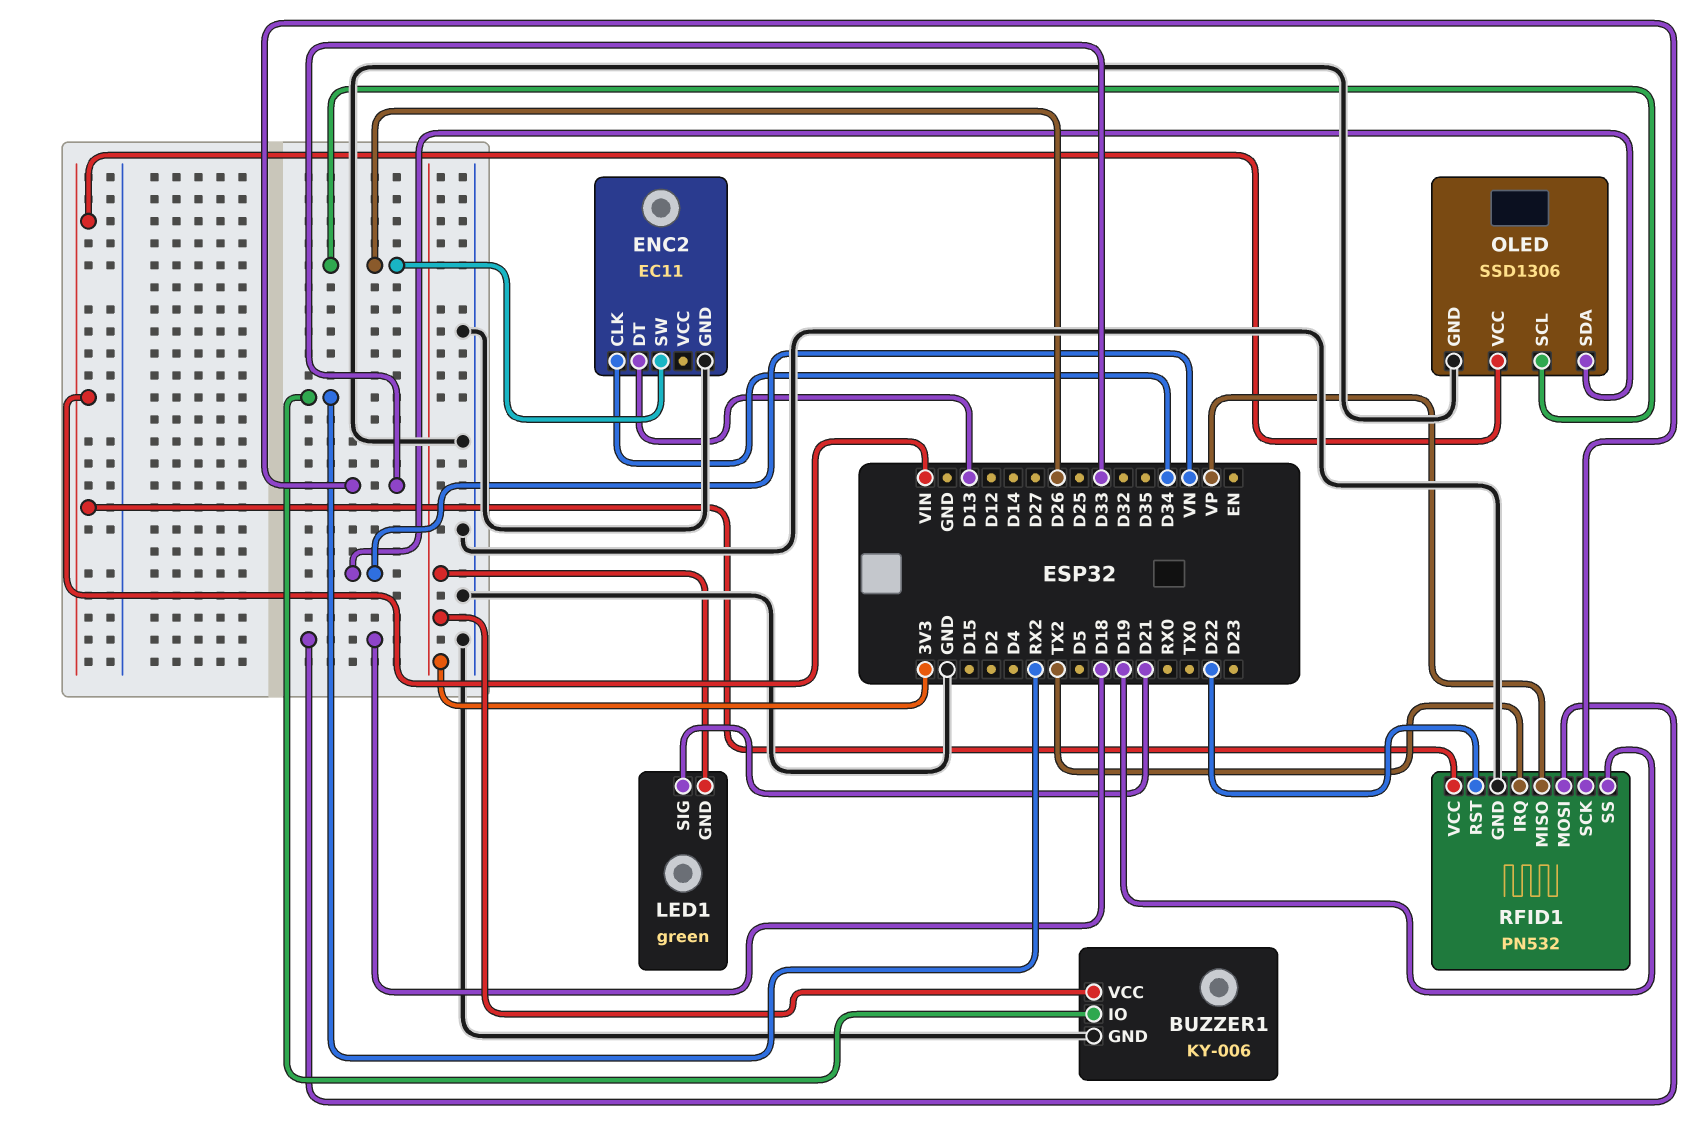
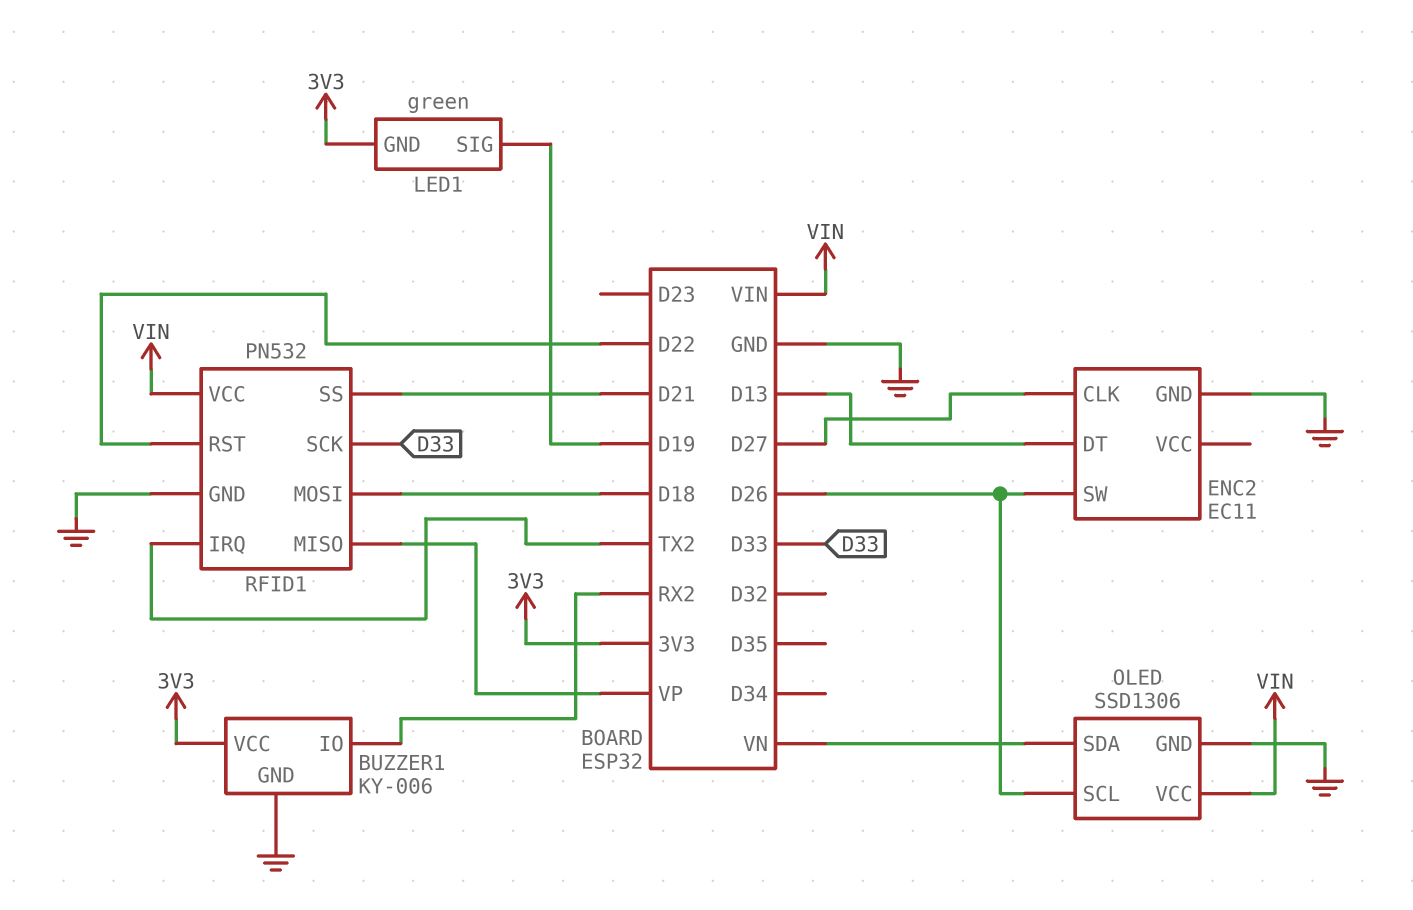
ENC2 pin CLK: D34 -> D27
LED1 pin SIG: D21 -> D19
RFID1 pin SS: D19 -> D21

